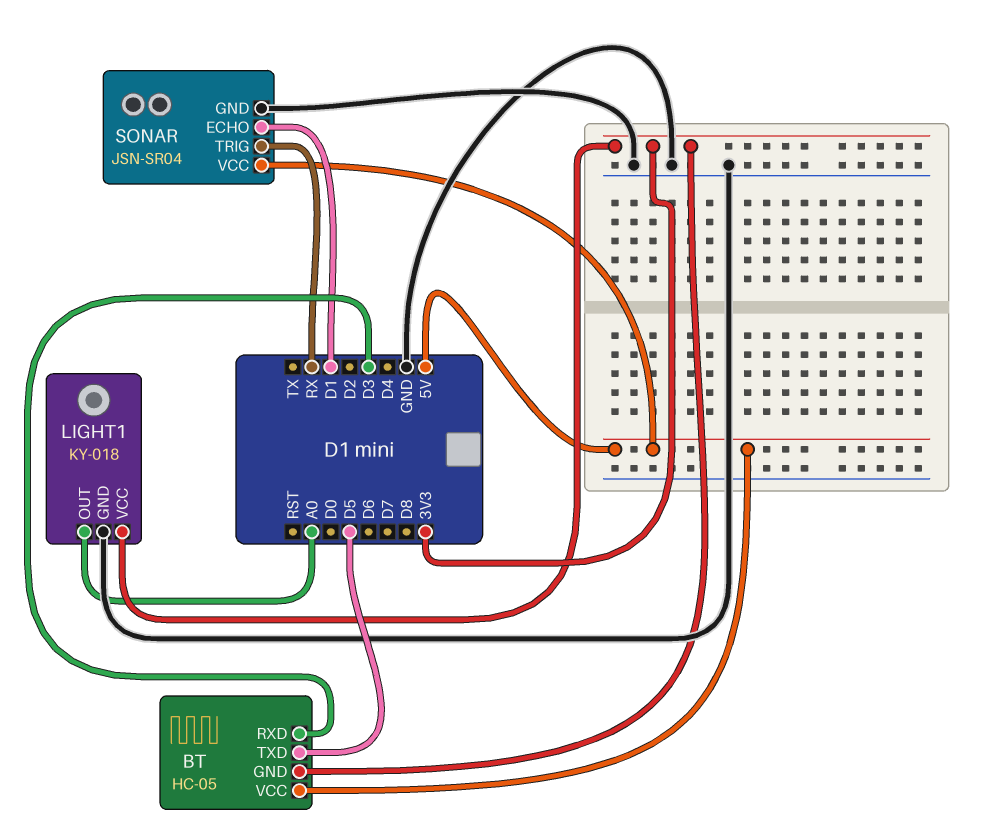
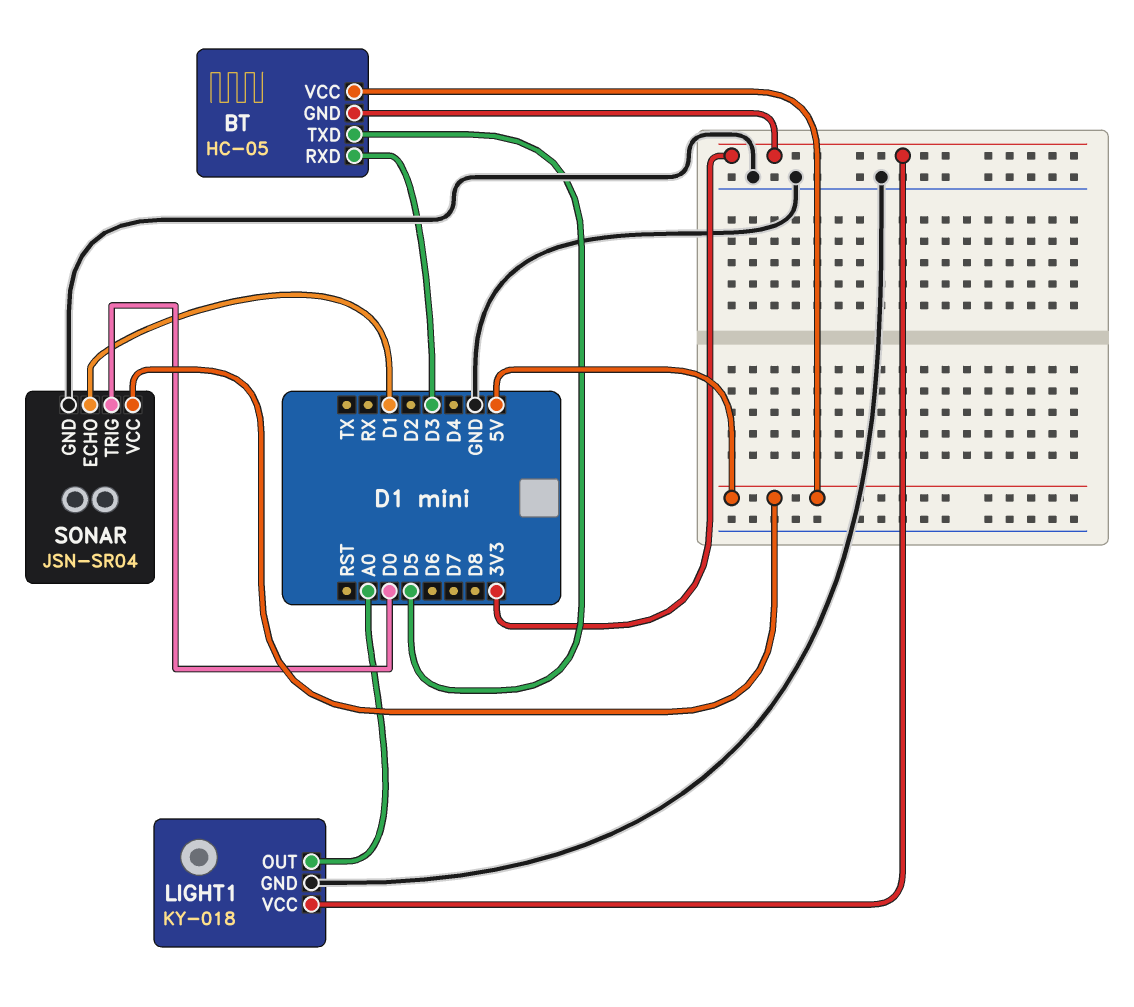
SONAR pin TRIG: RX -> D0

